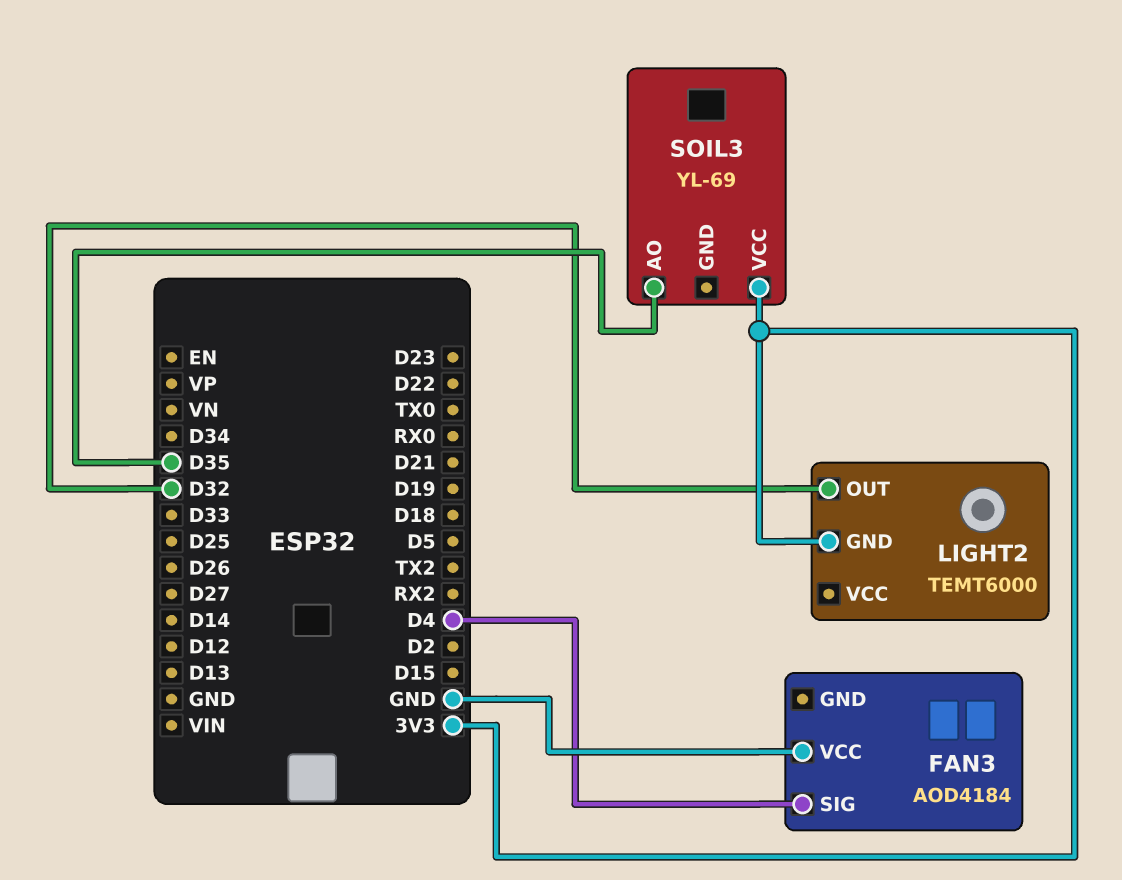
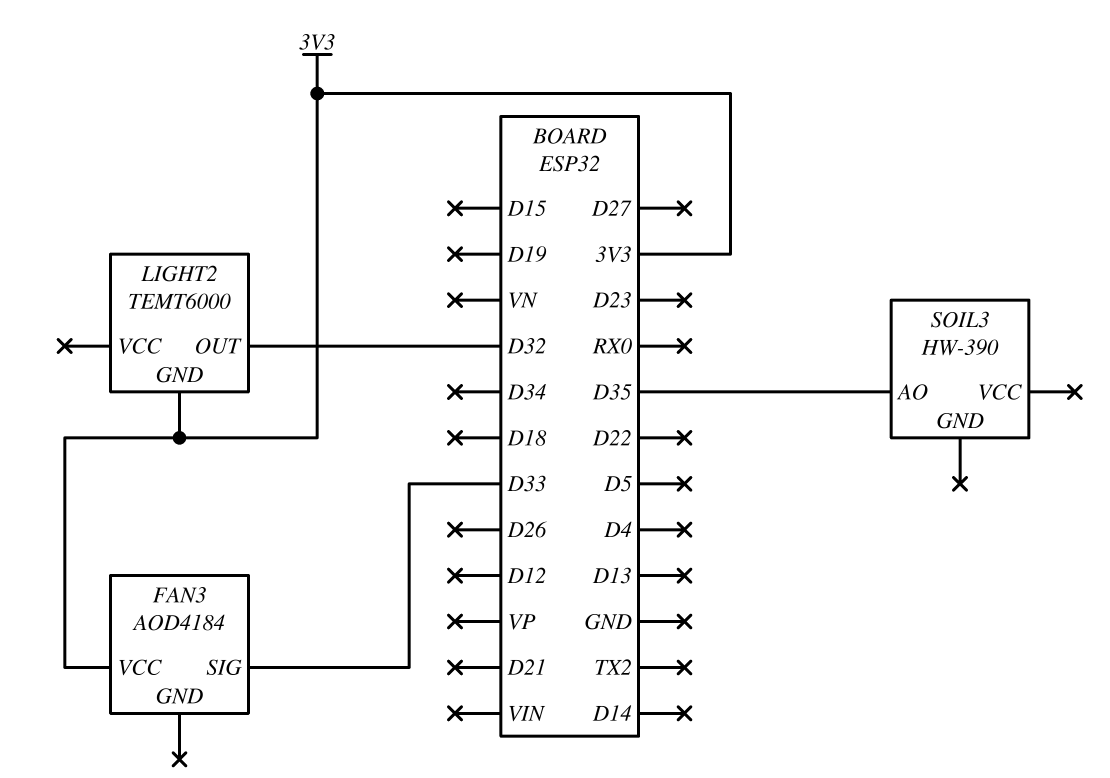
FAN3 pin SIG: D4 -> D33
FAN3 pin VCC: GND -> 3V3
SOIL3: YL-69 -> HW-390
SOIL3 pin VCC: 3V3 -> none

